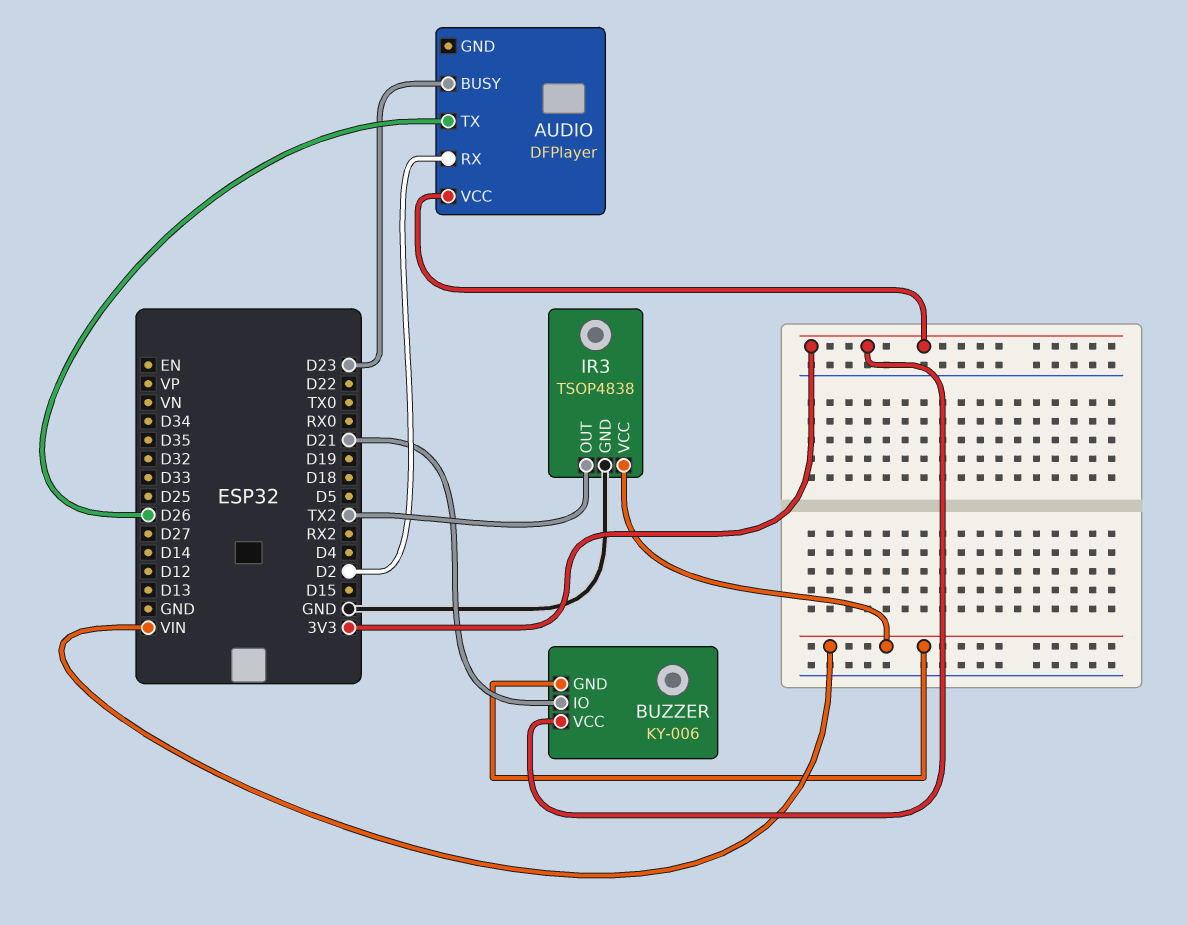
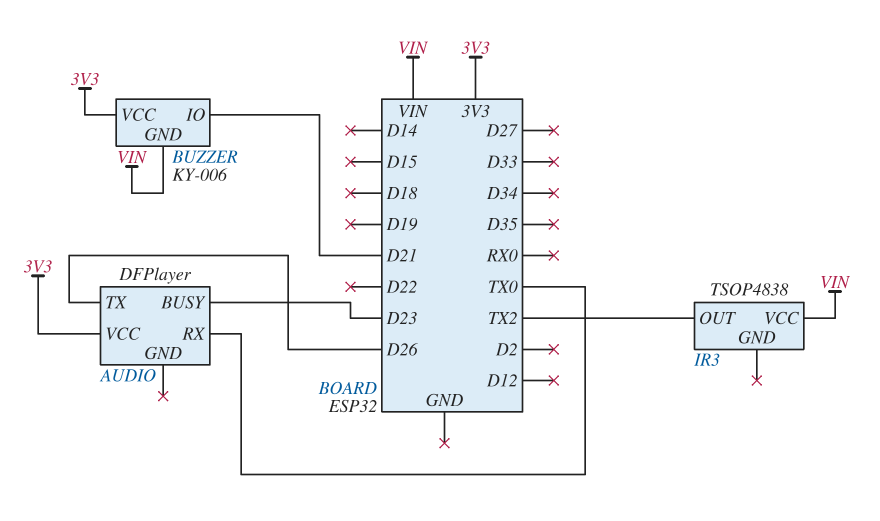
AUDIO pin RX: D2 -> TX0
IR3 pin GND: GND -> none

